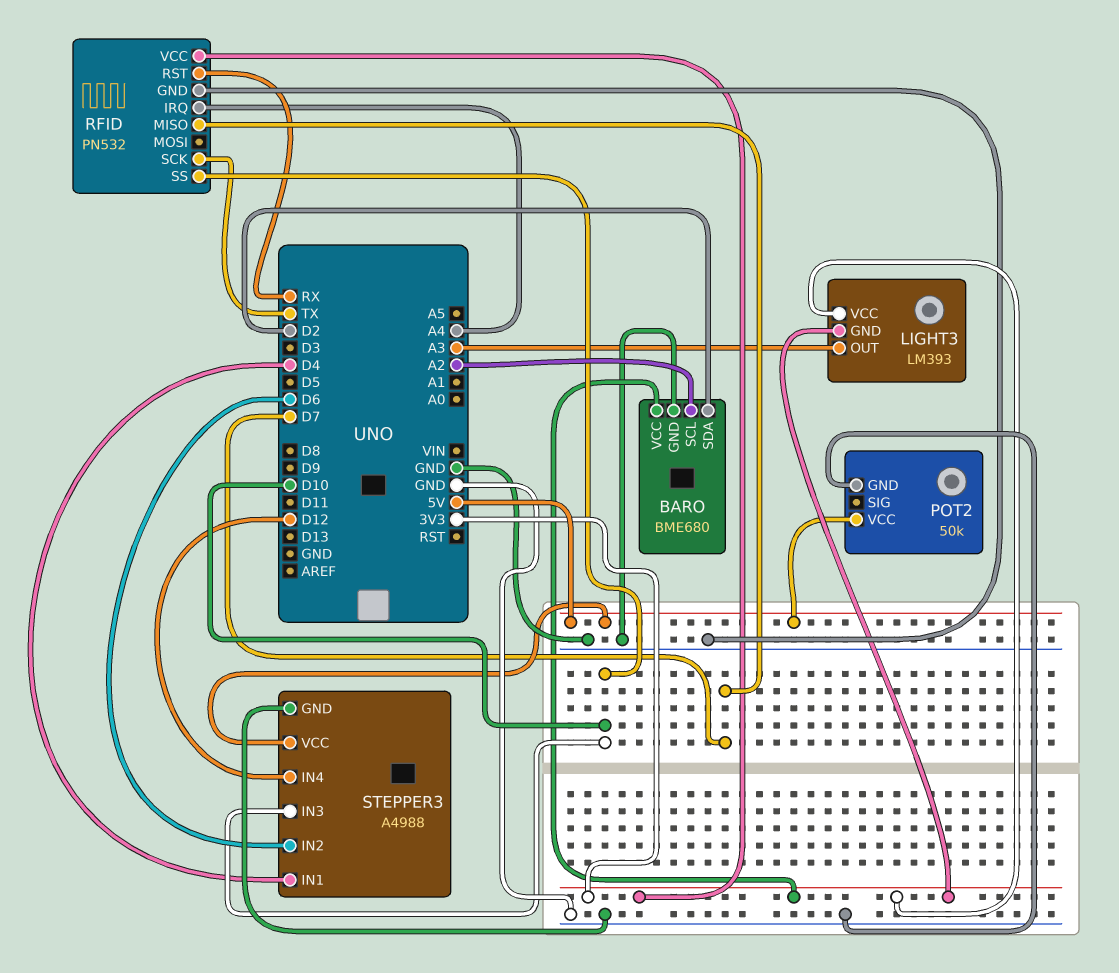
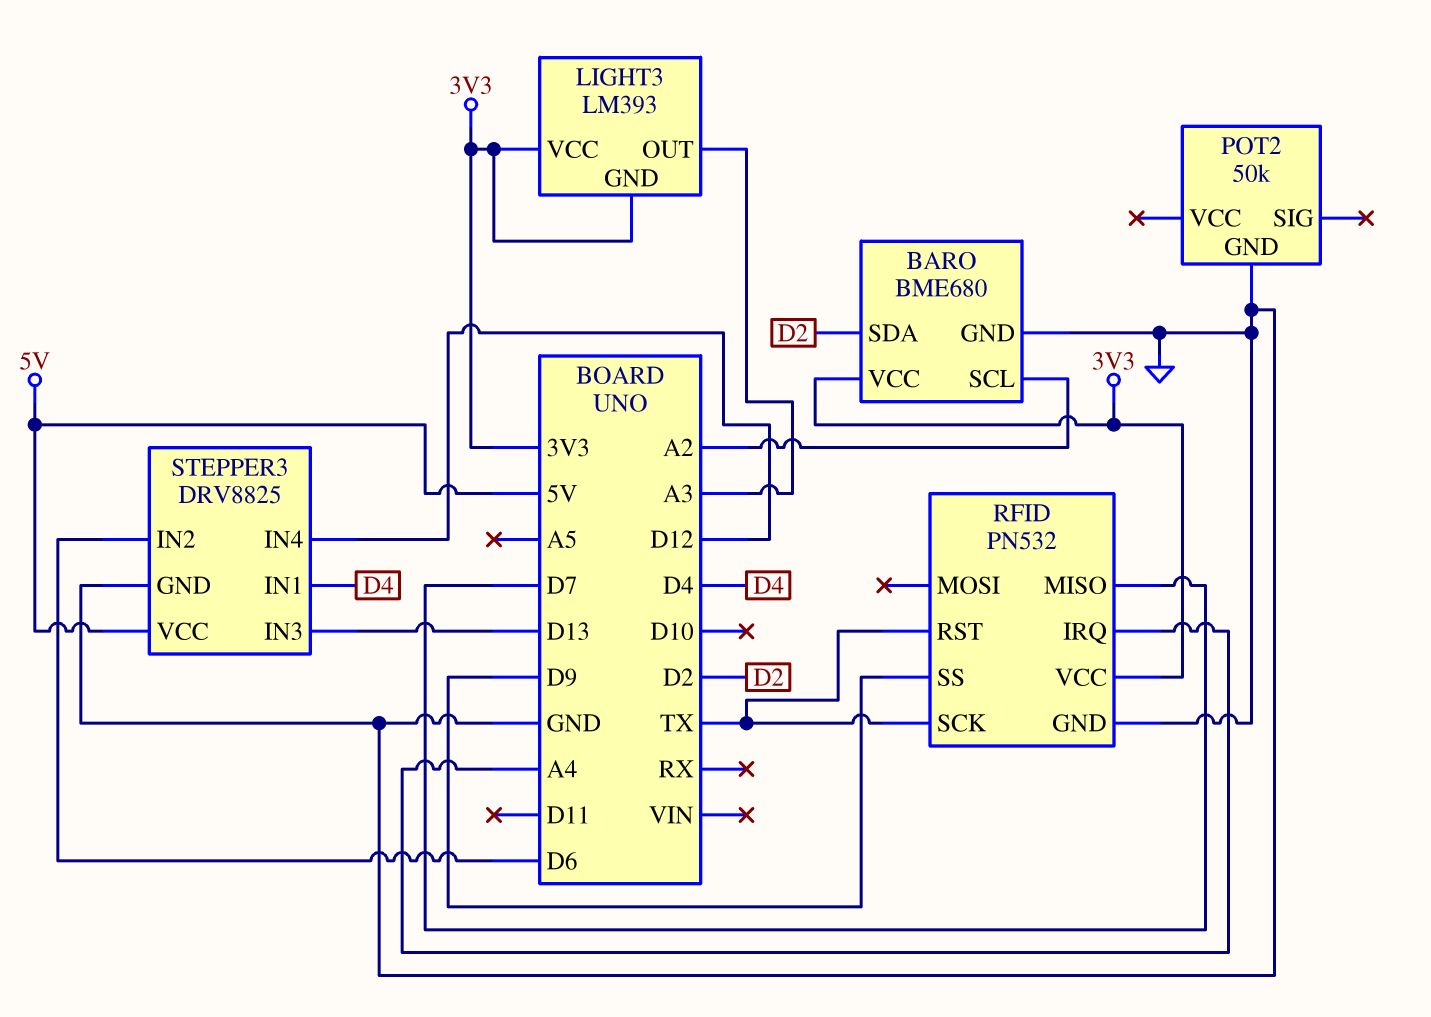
POT2 pin VCC: 5V -> none
RFID pin RST: RX -> TX
RFID pin SS: D10 -> D9
STEPPER3: A4988 -> DRV8825
STEPPER3 pin IN3: D10 -> D13

